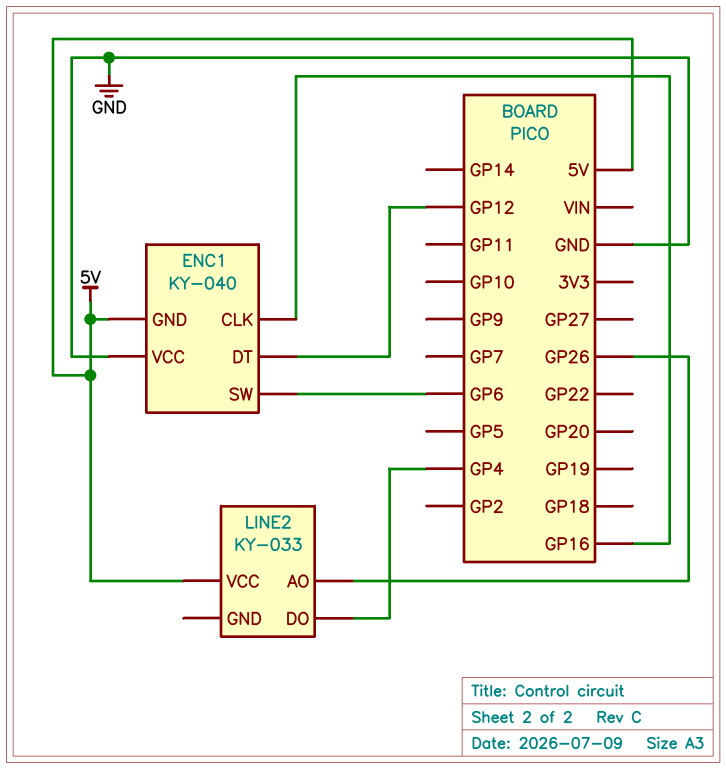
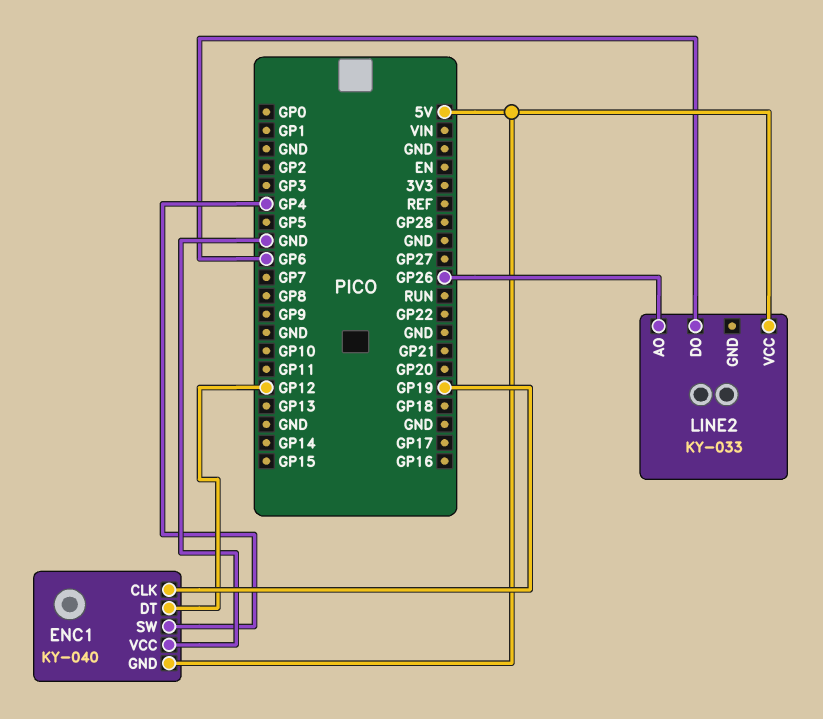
ENC1 pin CLK: GP16 -> GP19
ENC1 pin SW: GP6 -> GP4
LINE2 pin DO: GP4 -> GP6

